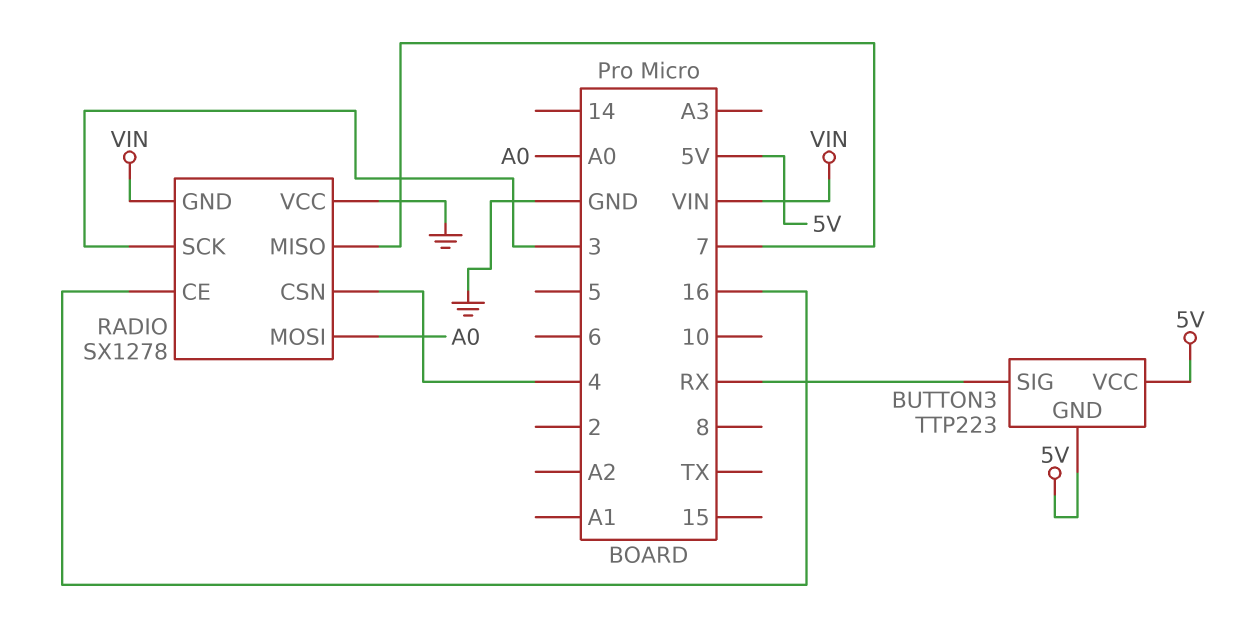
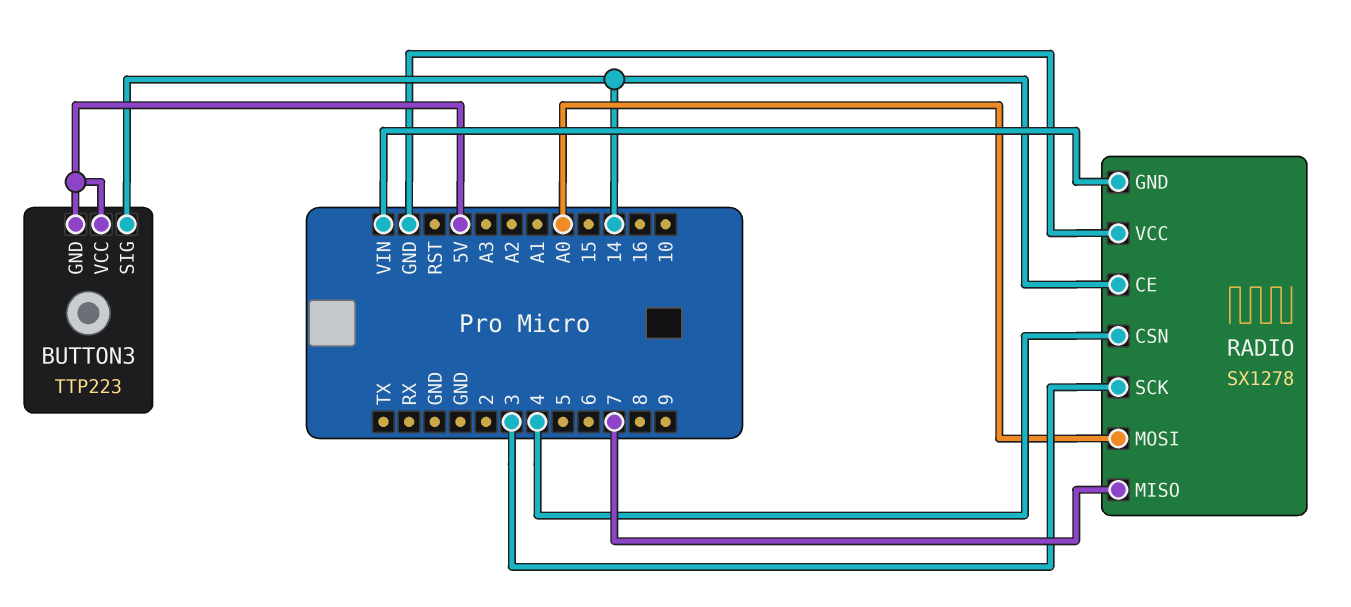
BUTTON3 pin SIG: RX -> 14
RADIO pin CE: 16 -> 14

